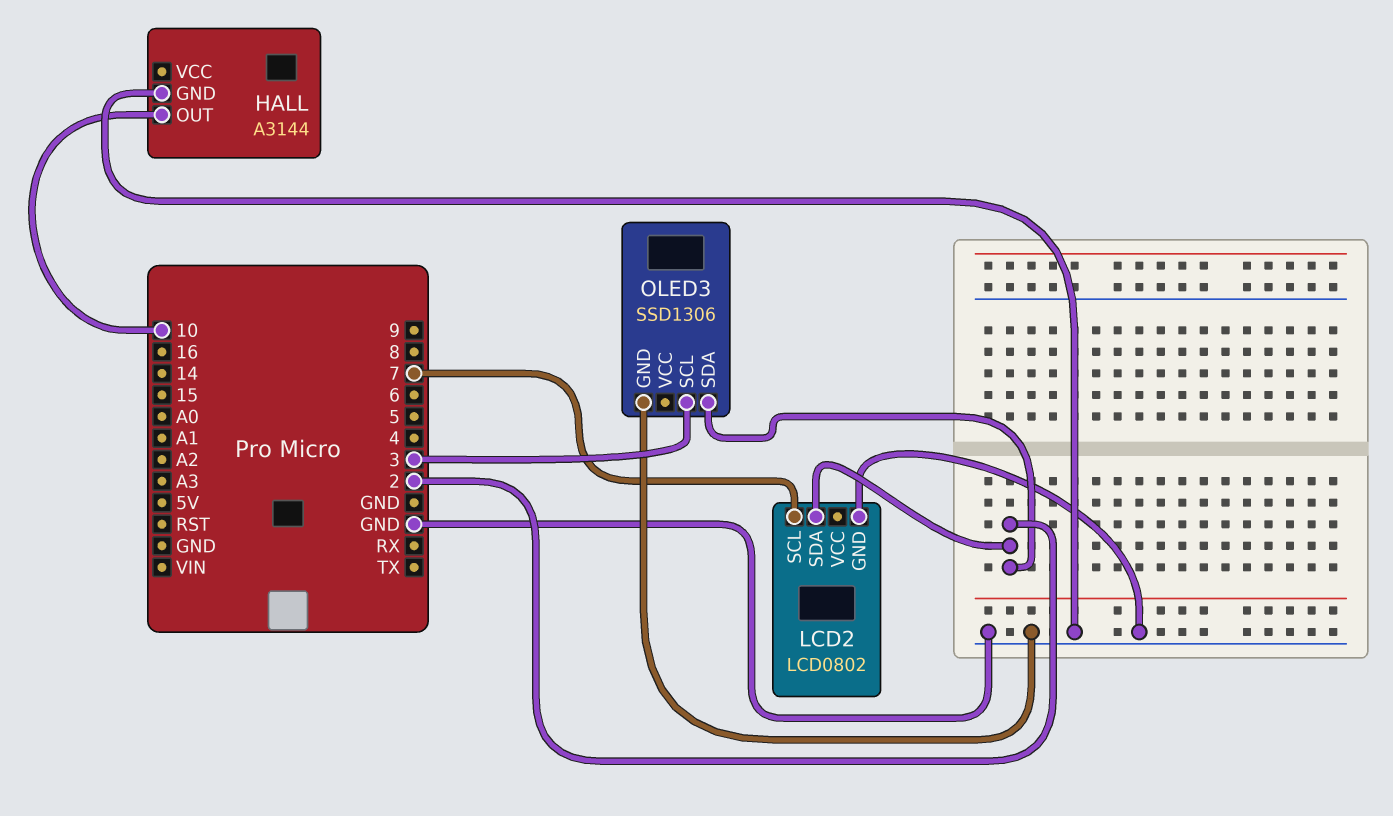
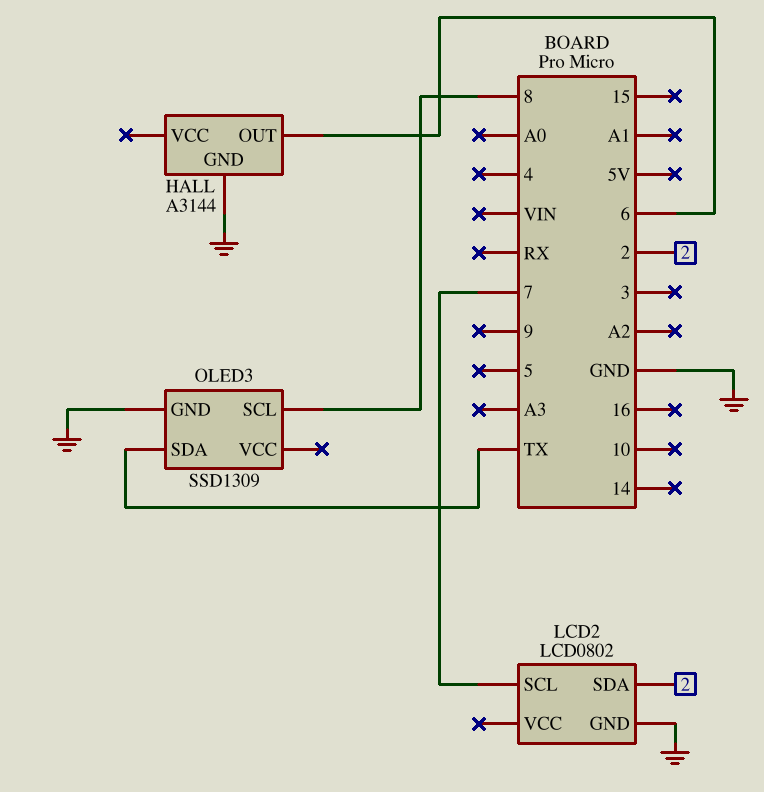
HALL pin OUT: 10 -> 6
OLED3: SSD1306 -> SSD1309
OLED3 pin SCL: 3 -> 8
OLED3 pin SDA: 2 -> TX

